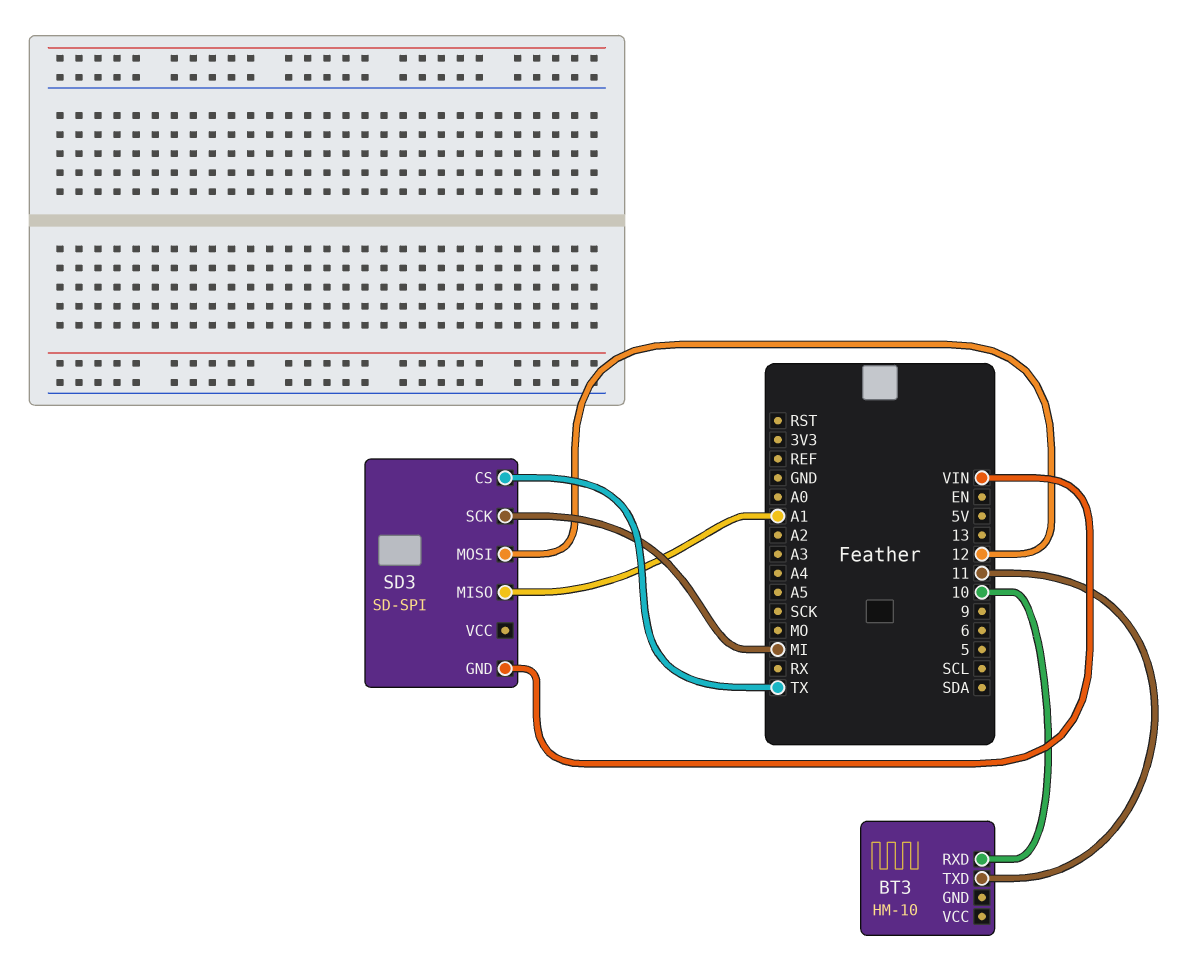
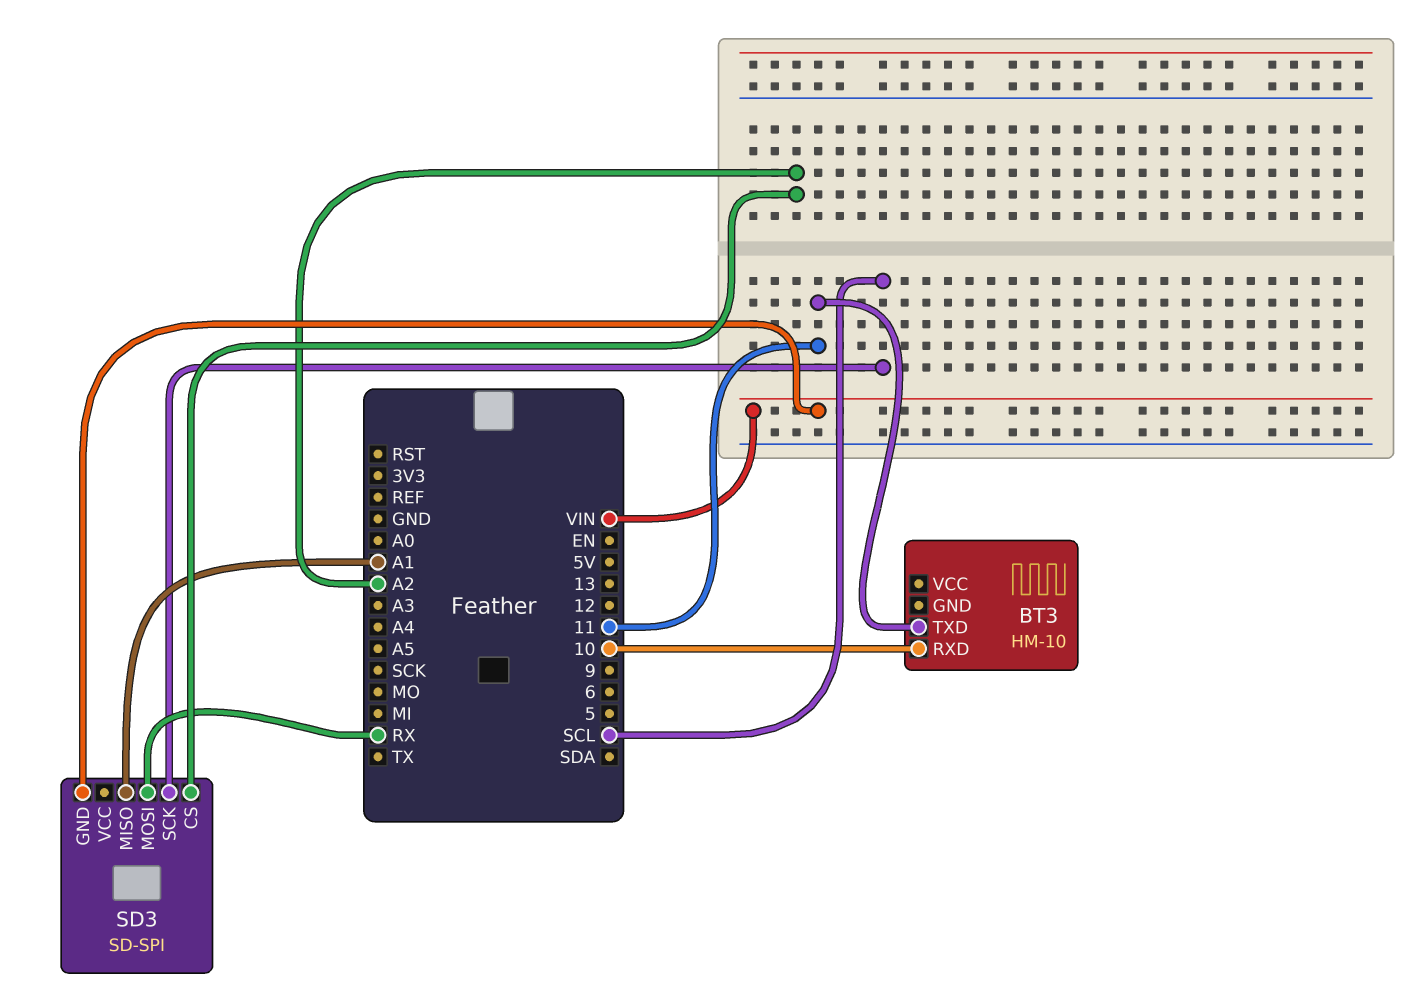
SD3 pin CS: TX -> A2
SD3 pin MOSI: 12 -> RX
SD3 pin SCK: MI -> SCL

